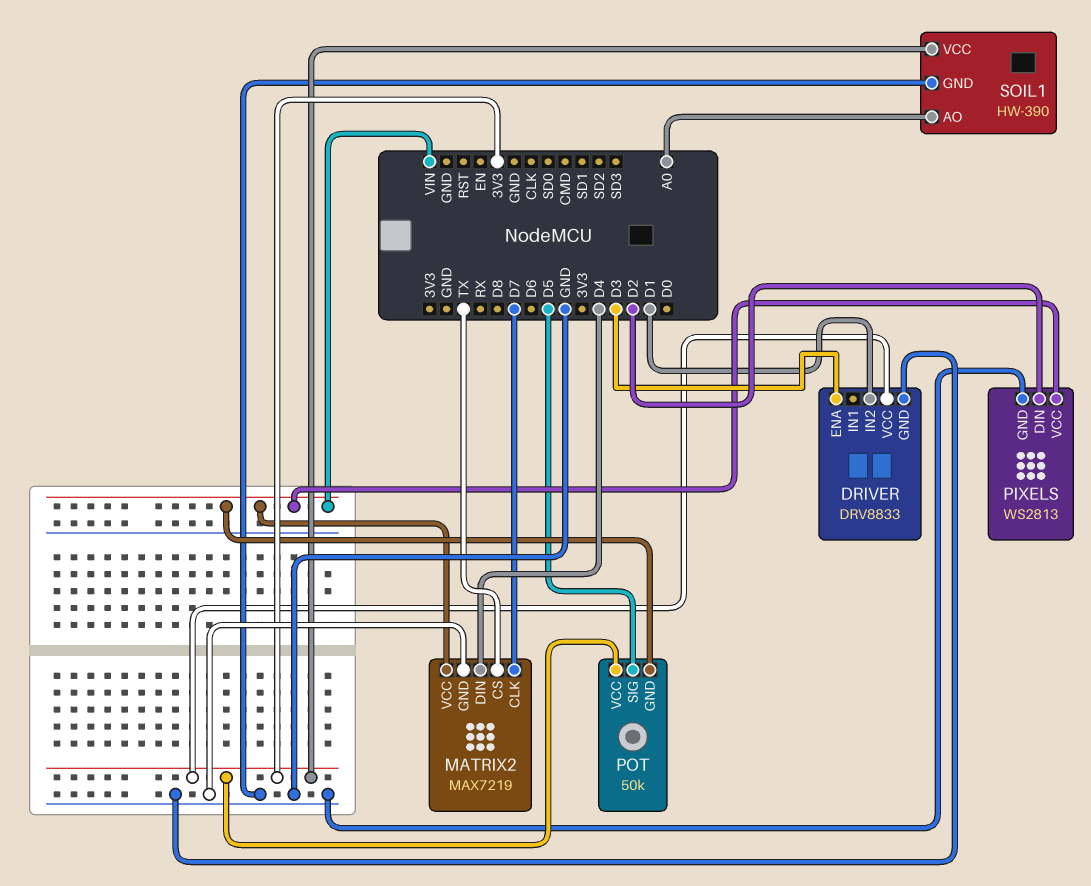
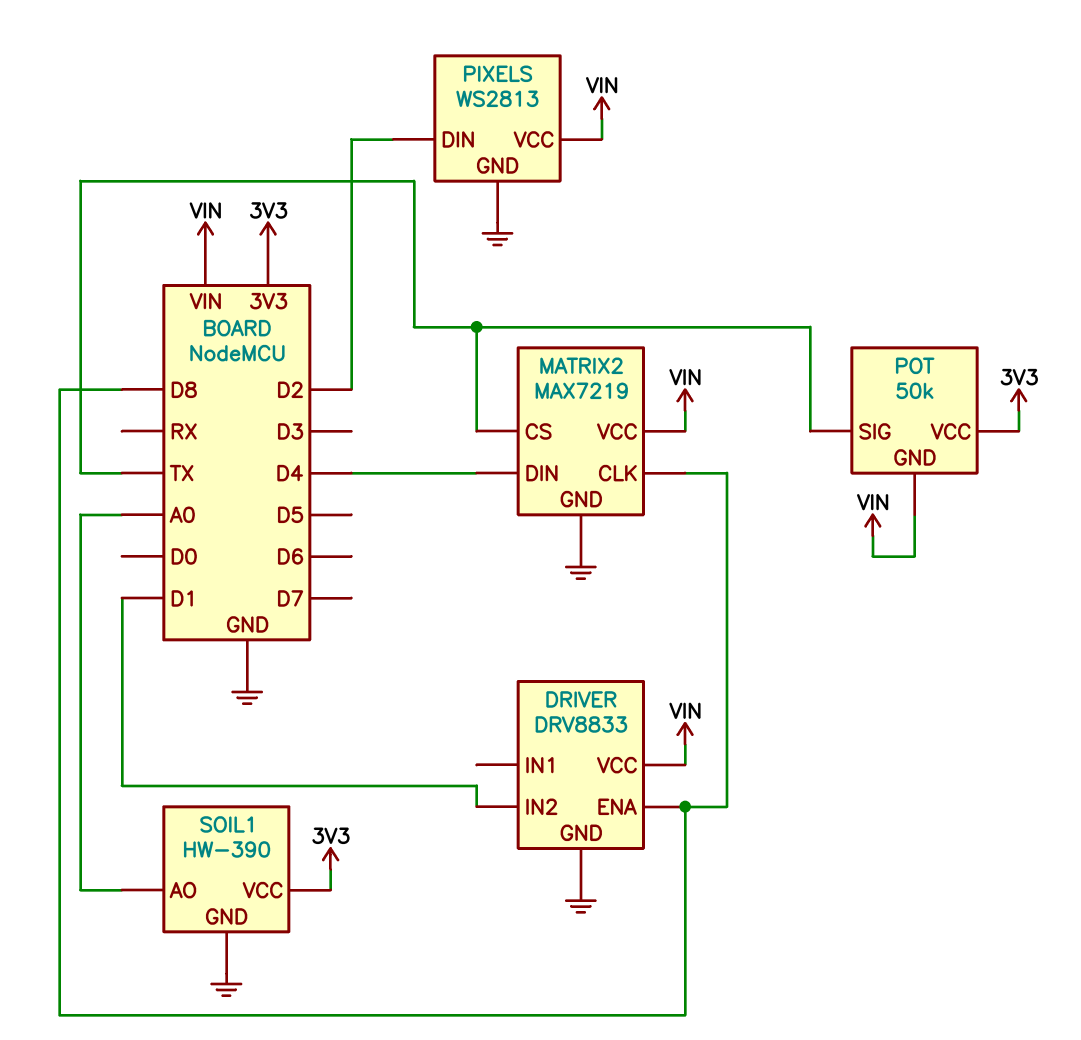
DRIVER pin ENA: D3 -> D8
DRIVER pin VCC: 3V3 -> VIN
MATRIX2 pin CLK: D7 -> D8
POT pin SIG: D5 -> TX

